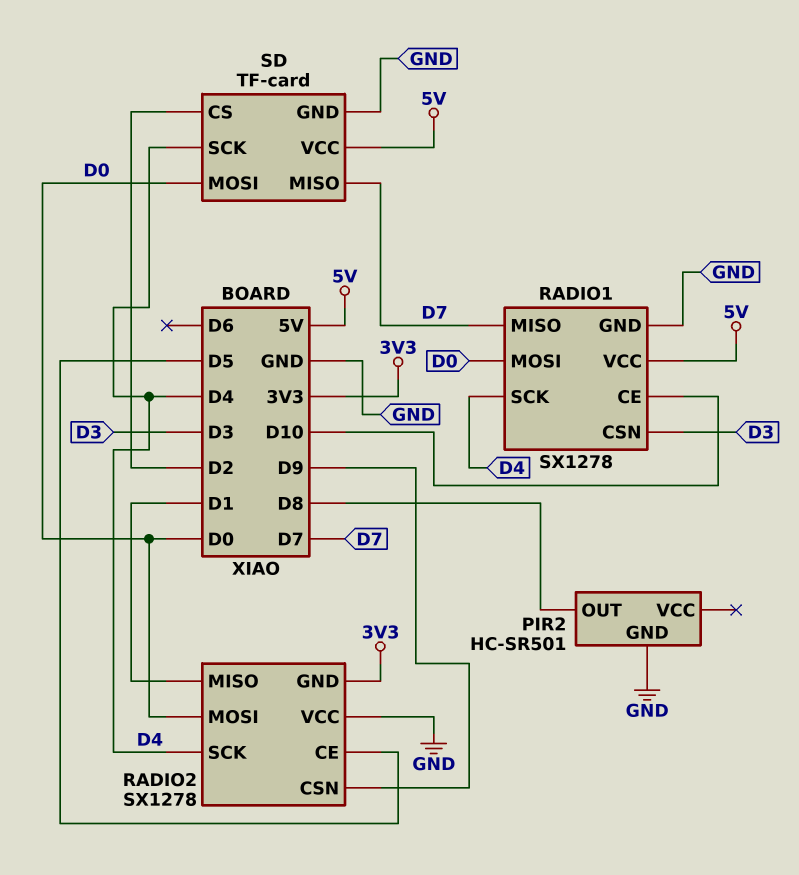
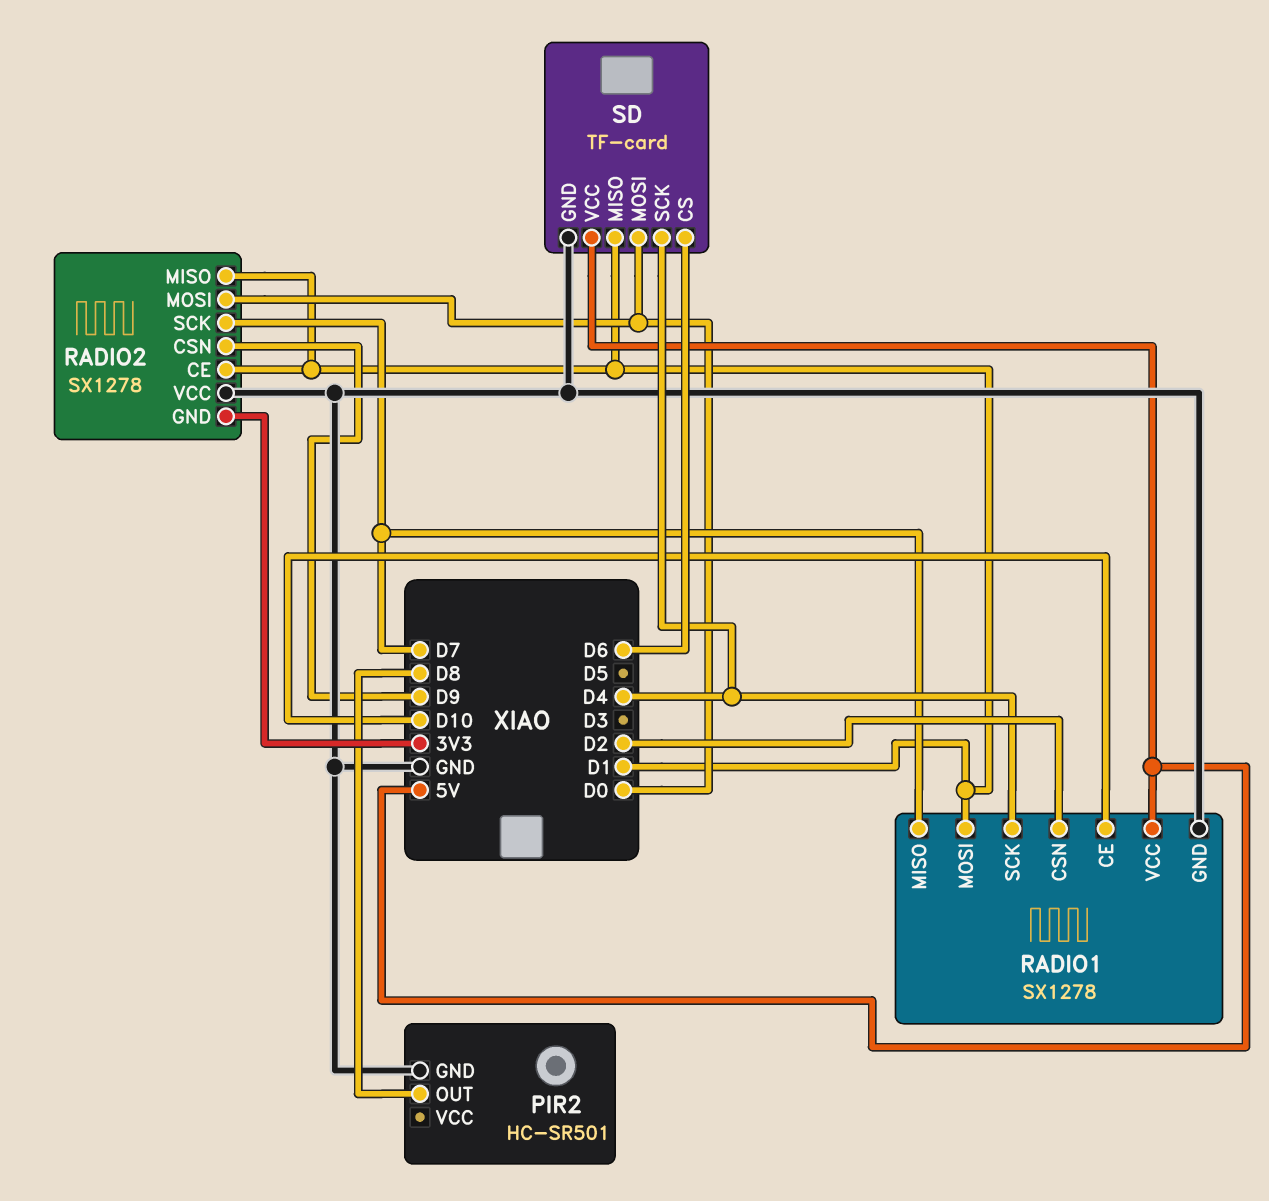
RADIO1 pin CSN: D3 -> D2
RADIO1 pin MOSI: D0 -> D1
RADIO2 pin CE: D5 -> D1
RADIO2 pin SCK: D4 -> D7
SD pin CS: D2 -> D6
SD pin MISO: D7 -> D1

